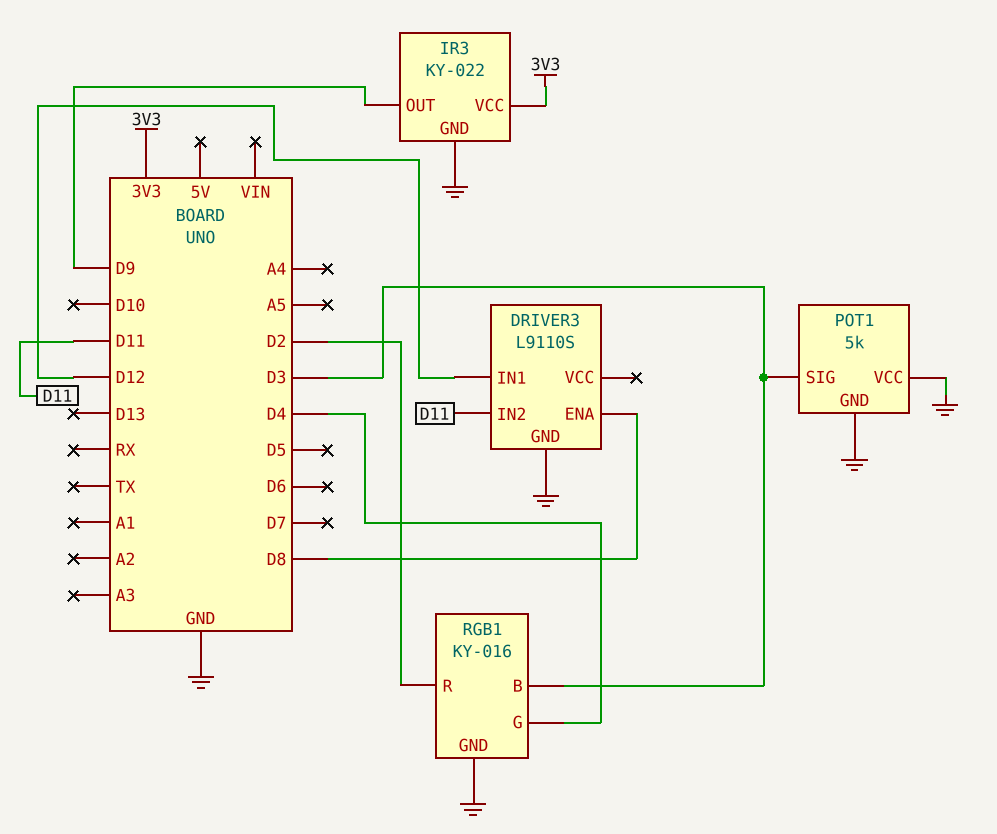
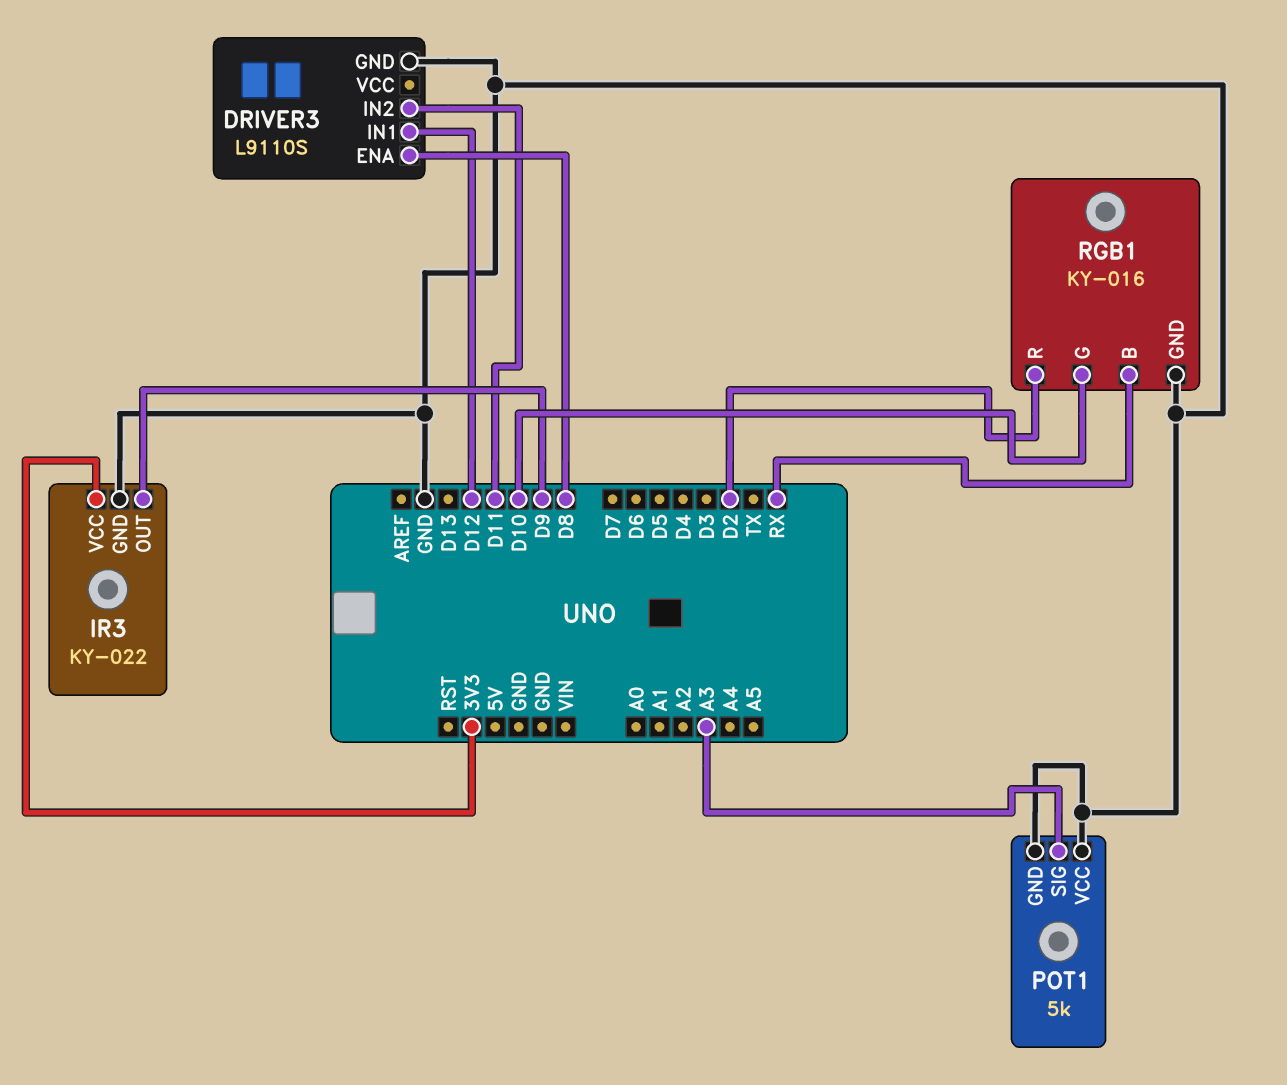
POT1 pin SIG: D3 -> A3
RGB1 pin B: D3 -> RX
RGB1 pin G: D4 -> D10

